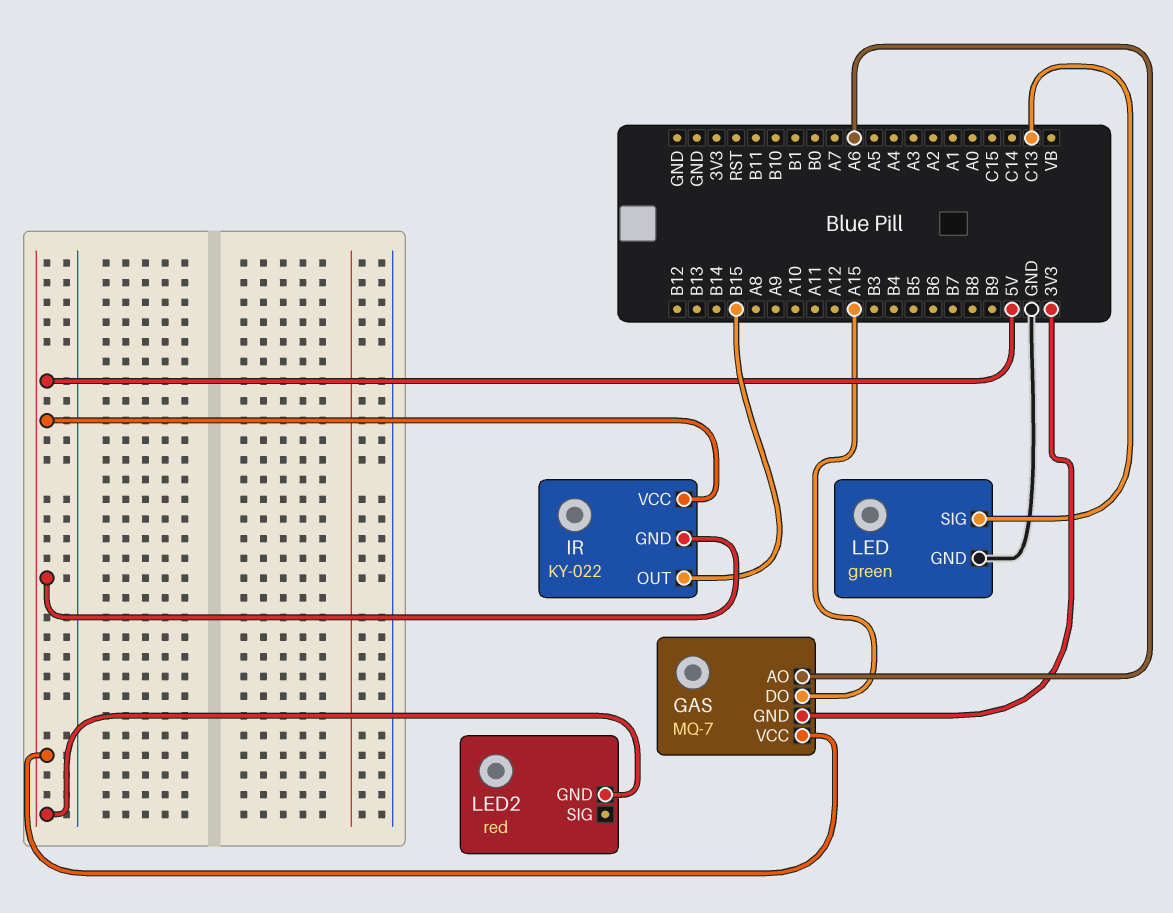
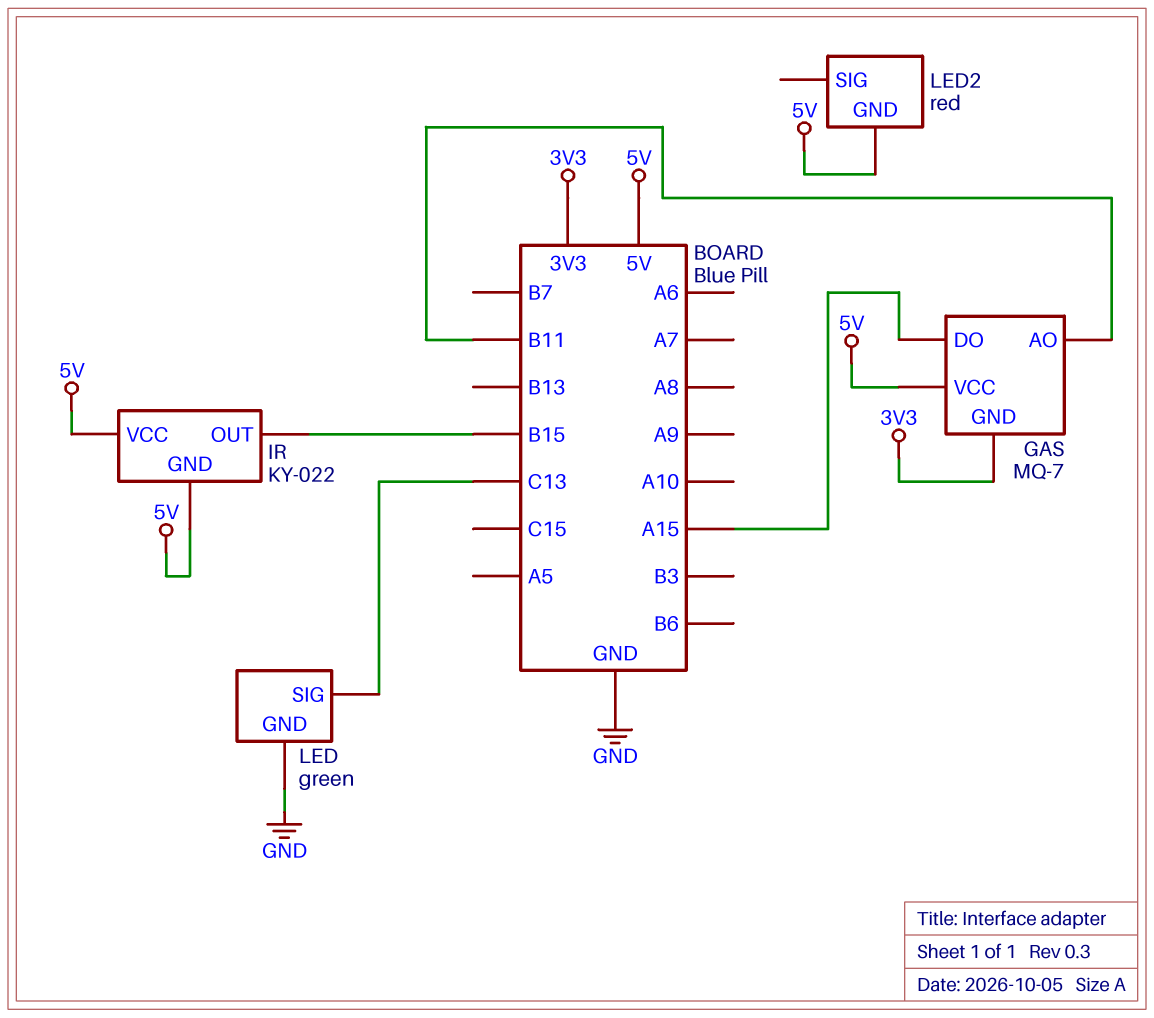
GAS pin AO: A6 -> B11

